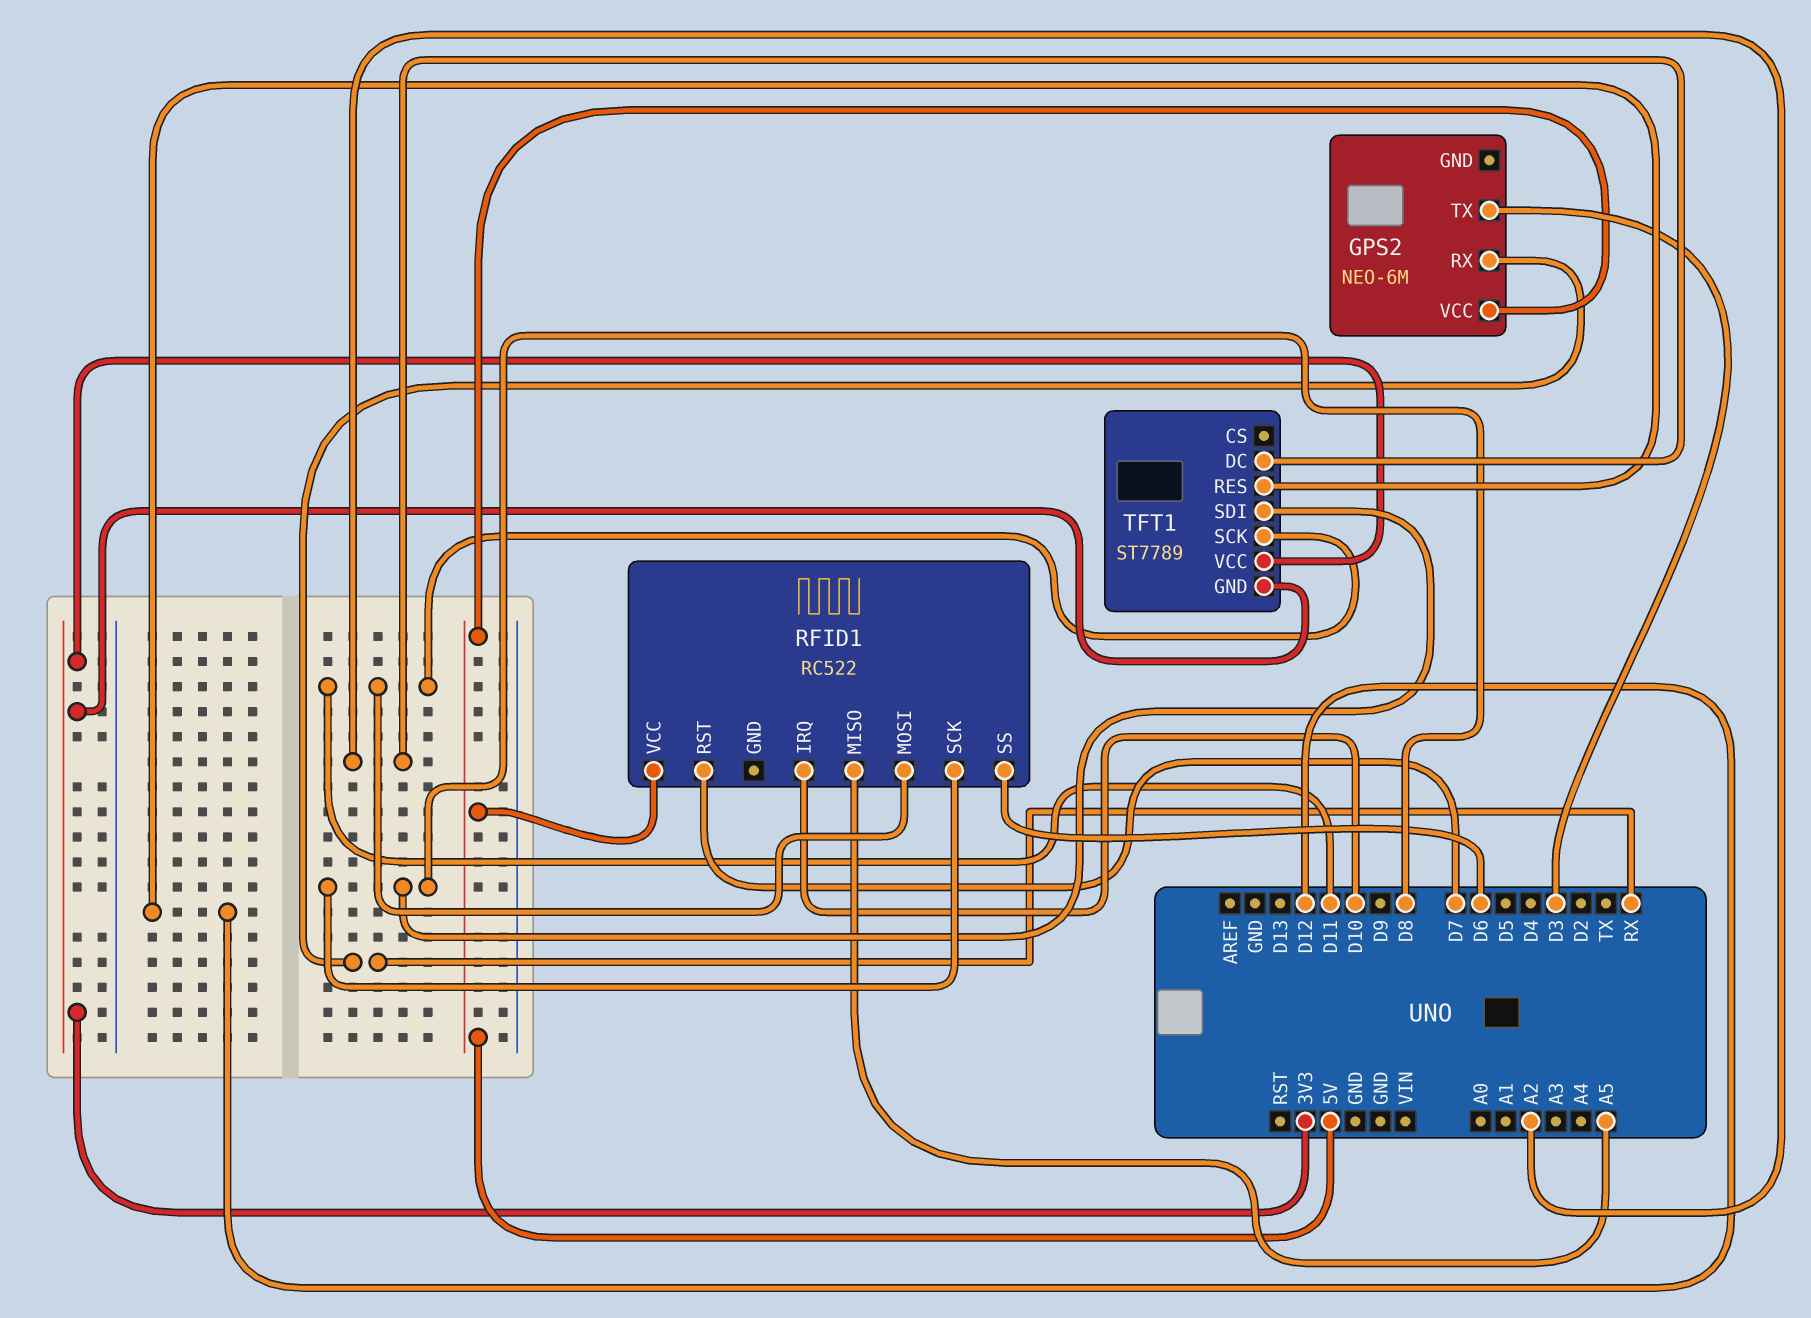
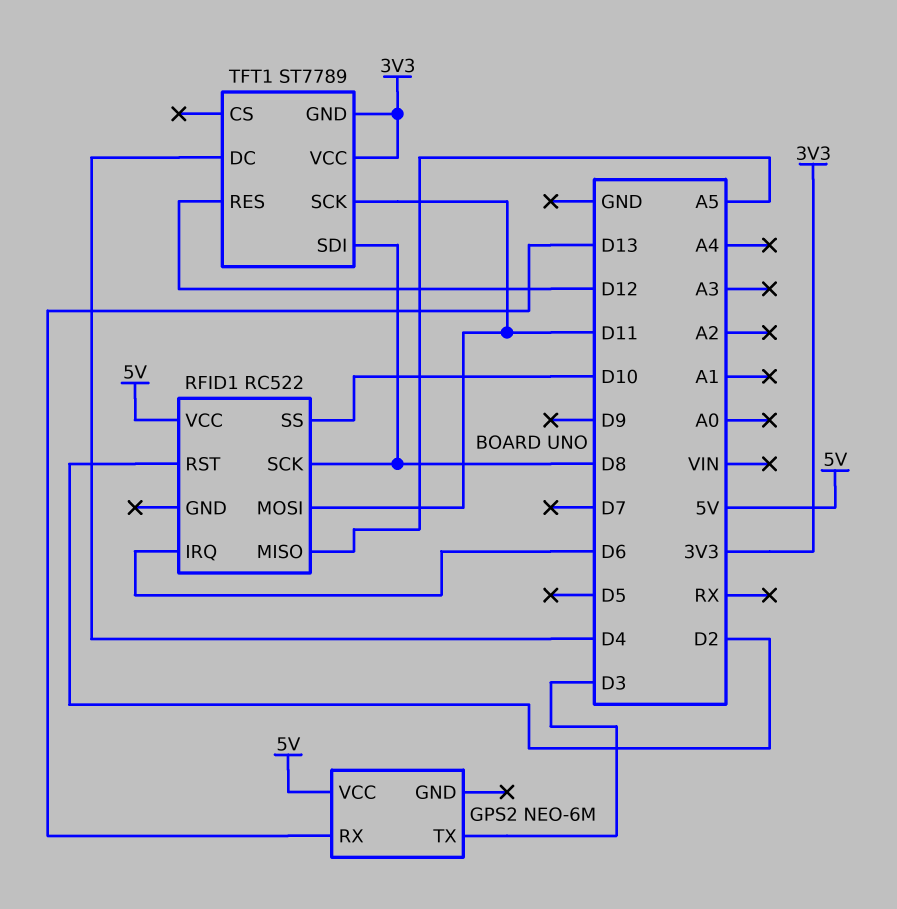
GPS2 pin RX: RX -> D13
RFID1 pin IRQ: D10 -> D6
RFID1 pin RST: D7 -> D2
RFID1 pin SS: D6 -> D10
TFT1 pin DC: A2 -> D4

